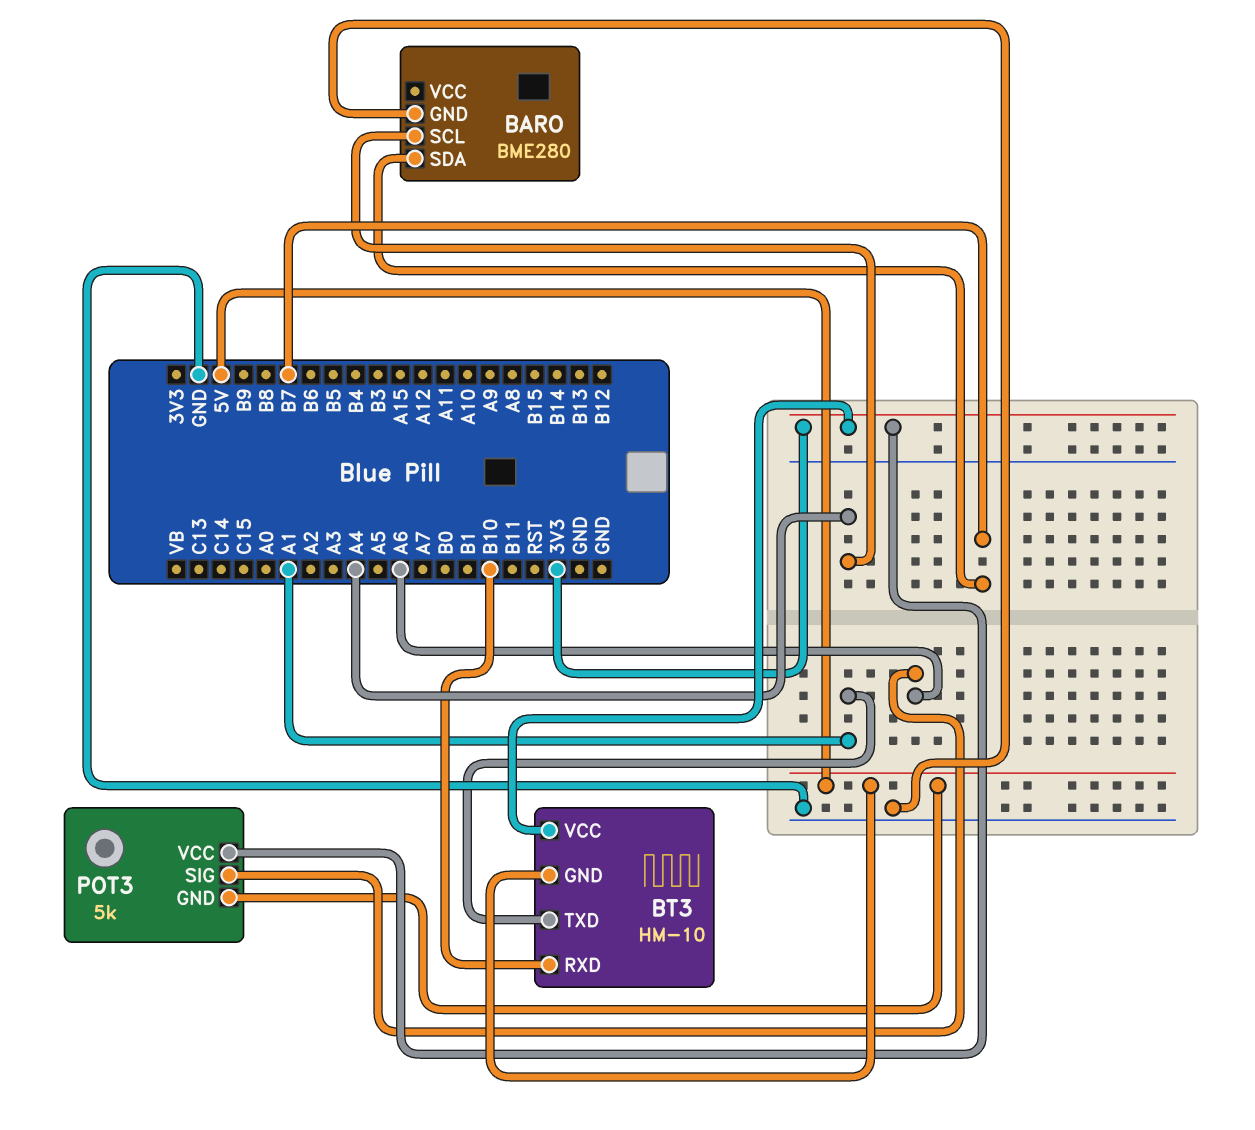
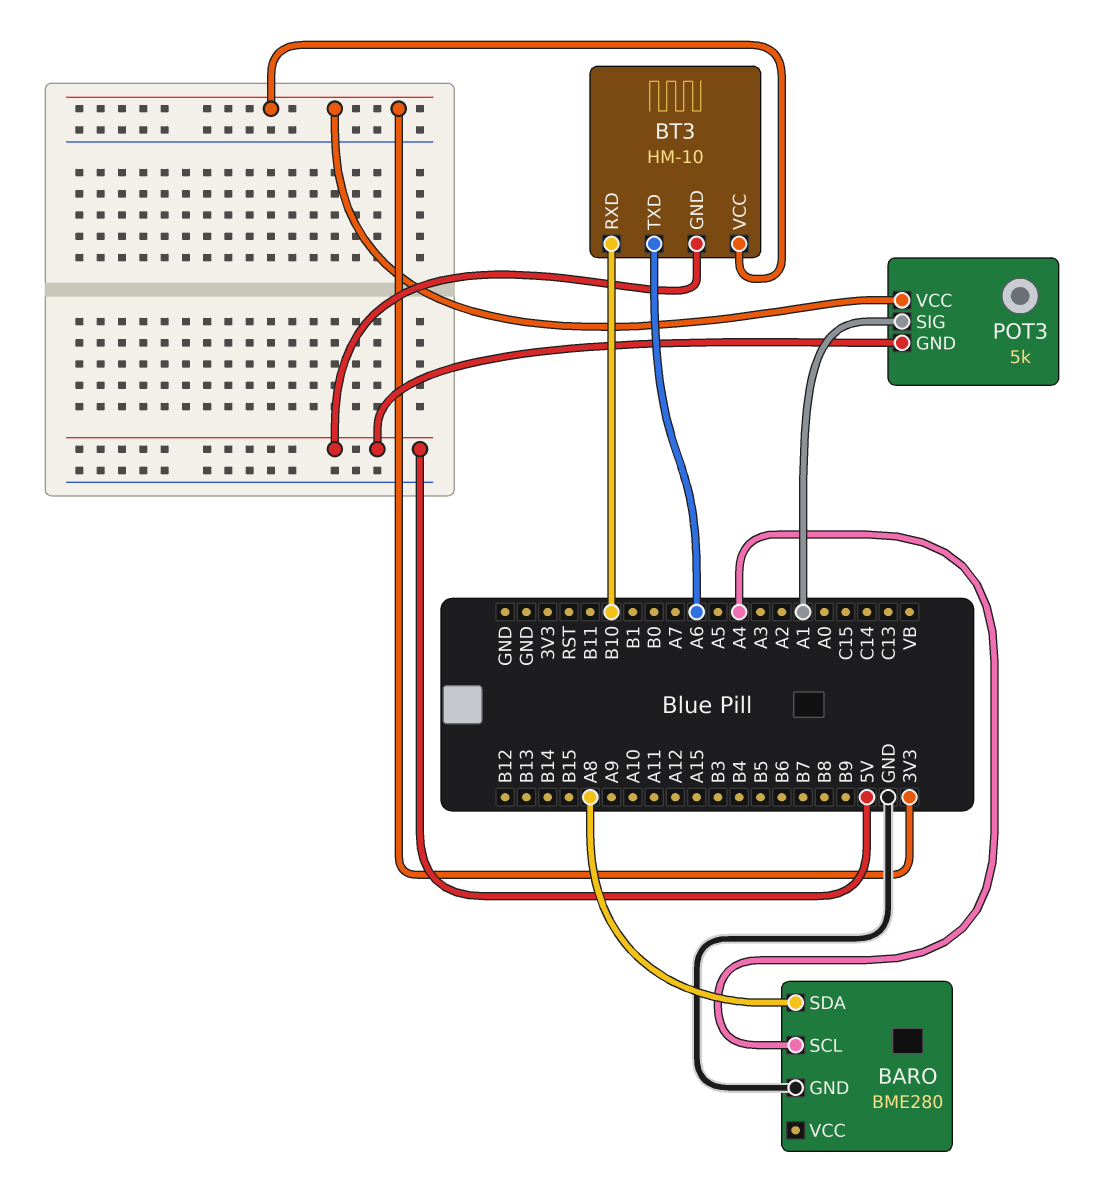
BARO pin SDA: B7 -> A8
BT3 pin TXD: A1 -> A6
POT3 pin SIG: A6 -> A1

